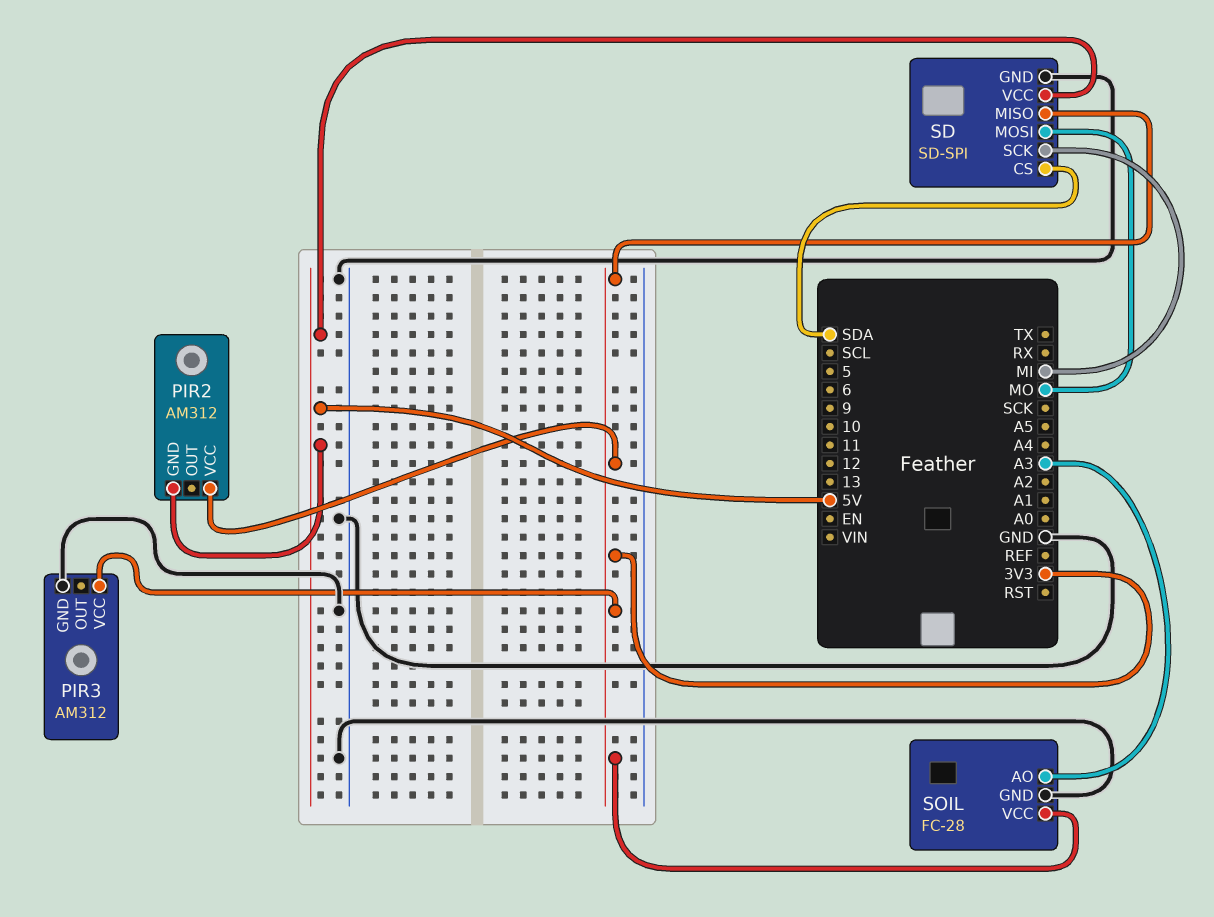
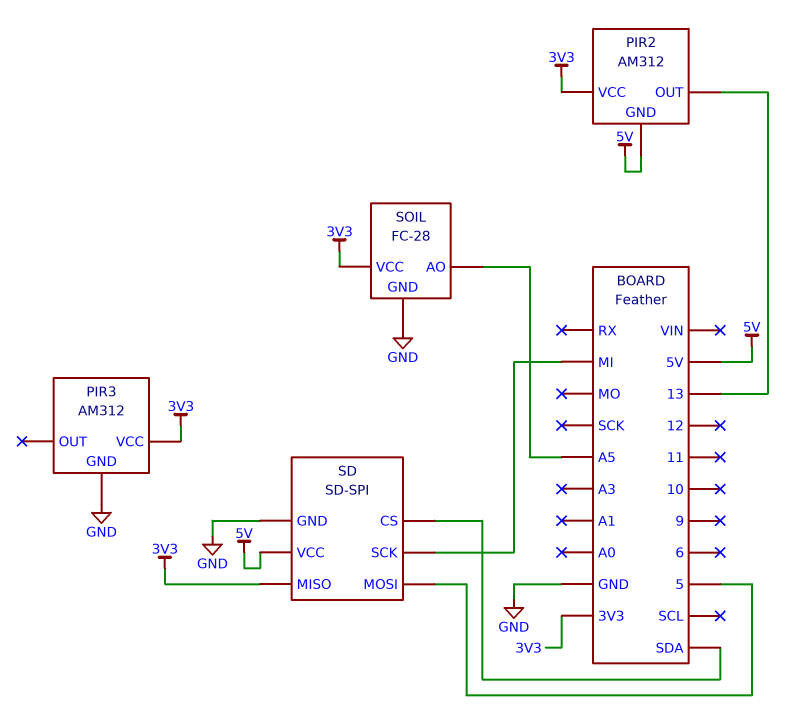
PIR2 pin OUT: none -> 13
SD pin MOSI: MO -> 5
SOIL pin AO: A3 -> A5

